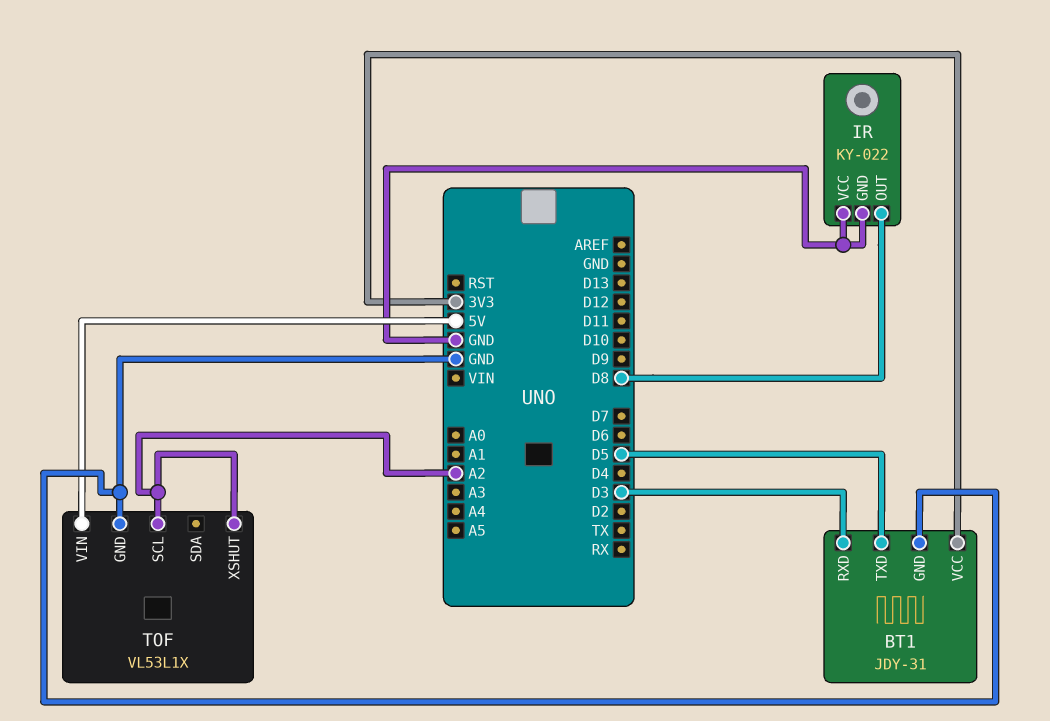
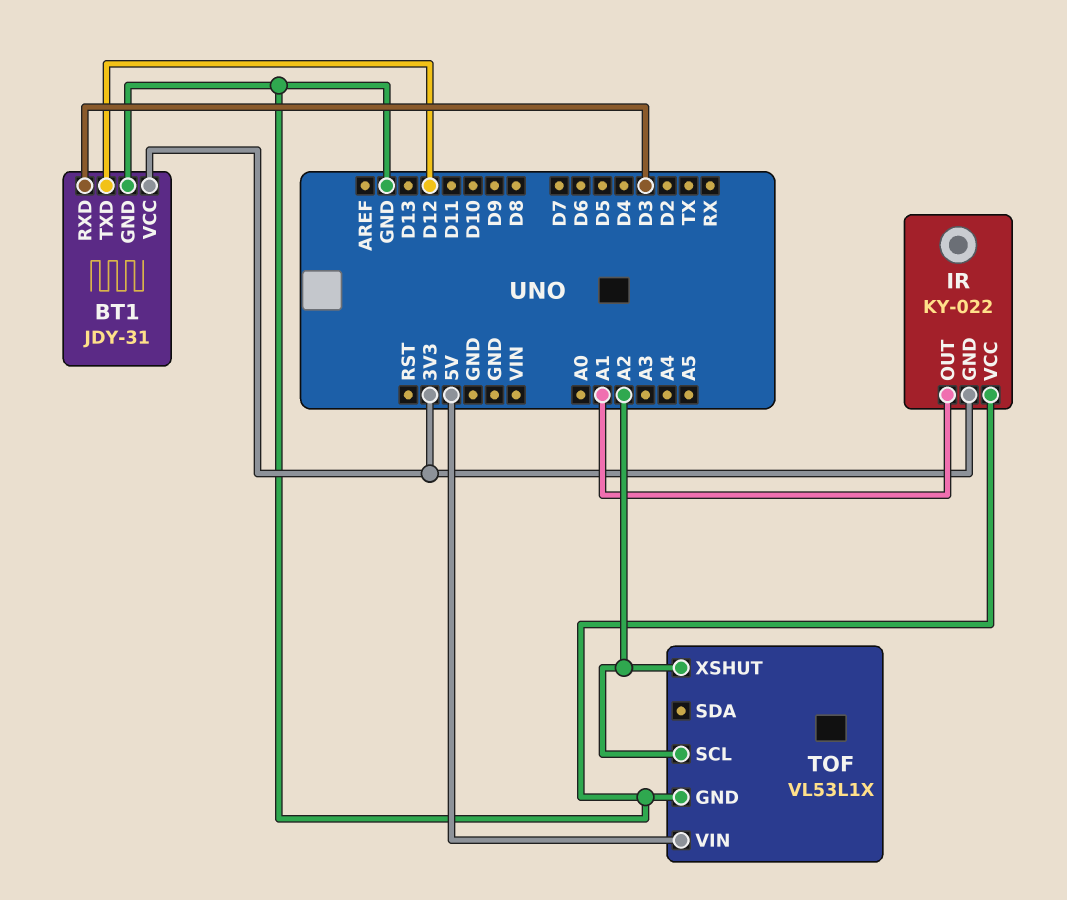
BT1 pin TXD: D5 -> D12
IR pin GND: GND -> 3V3
IR pin OUT: D8 -> A1

